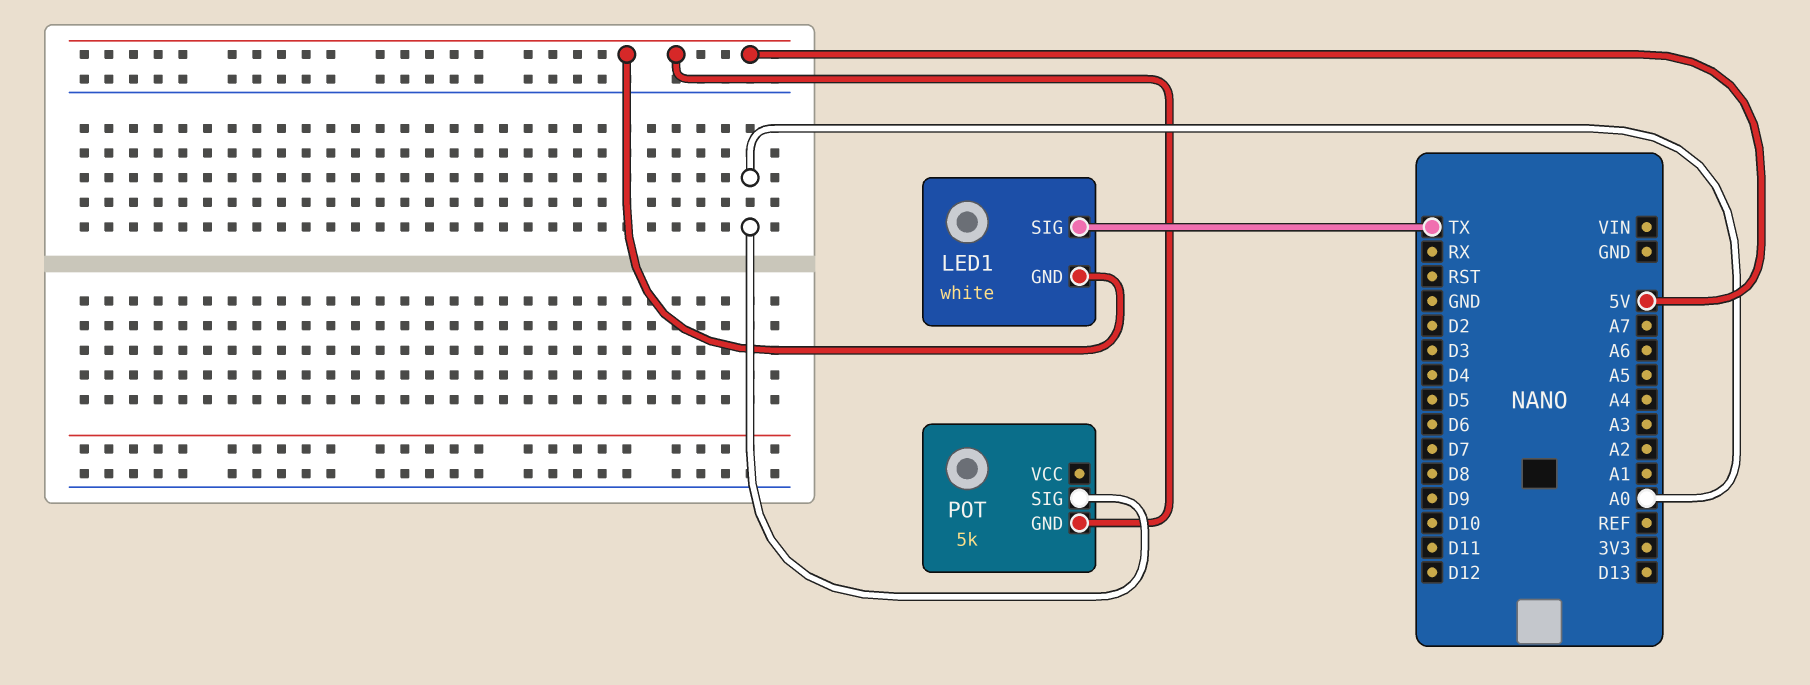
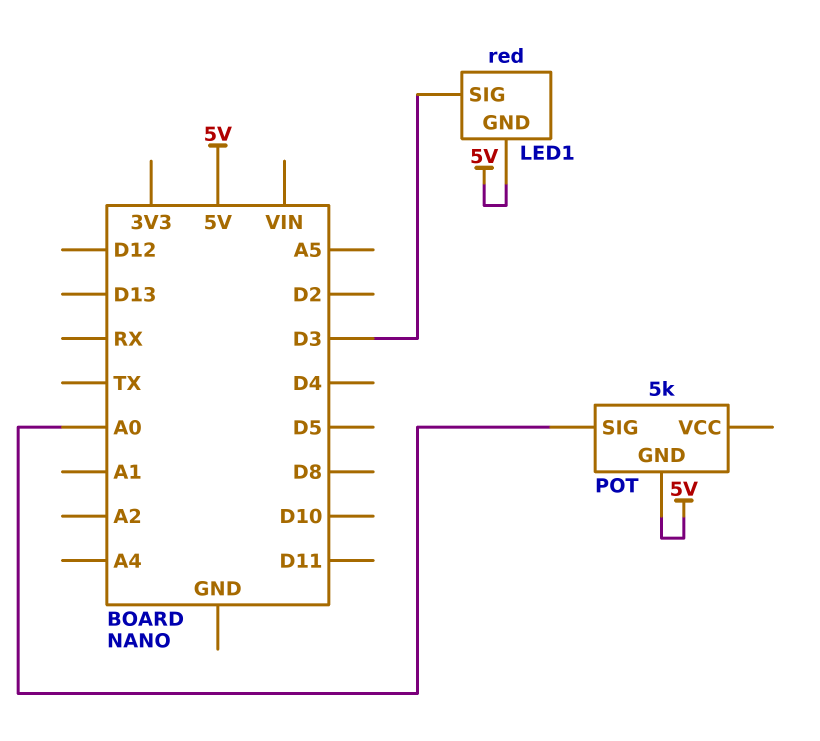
LED1: white -> red
LED1 pin SIG: TX -> D3

